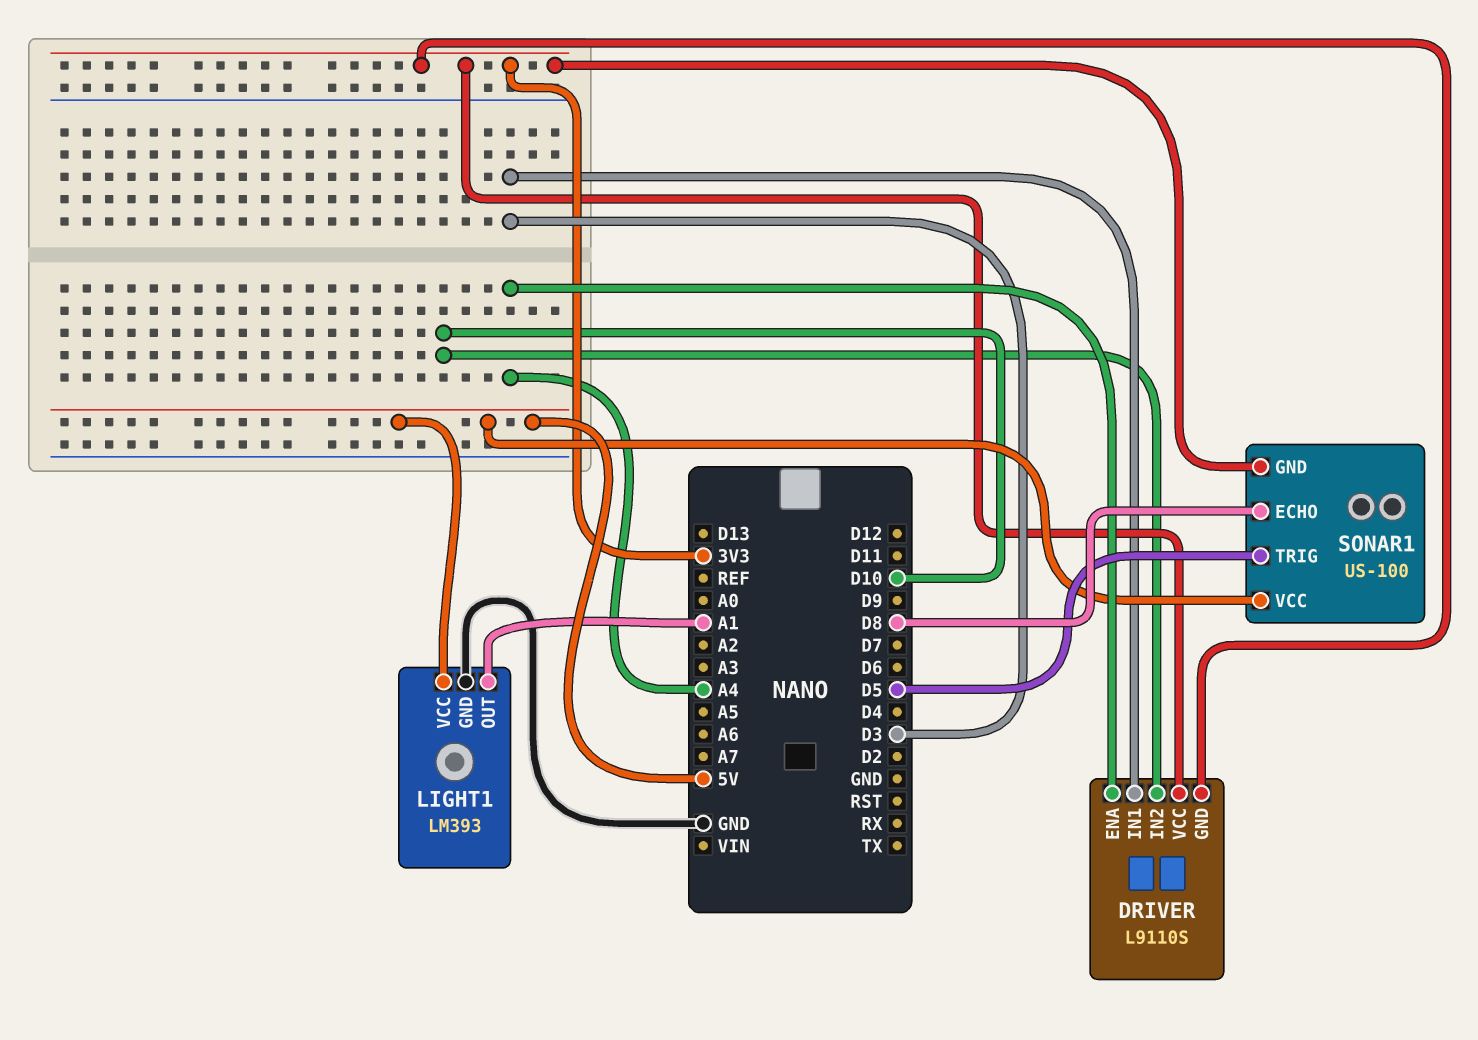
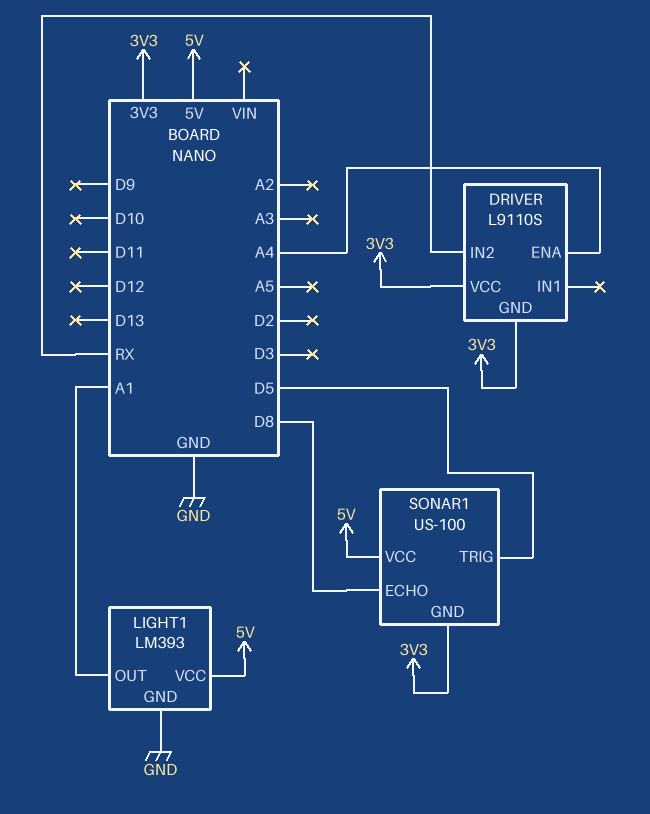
DRIVER pin IN1: D3 -> none
DRIVER pin IN2: D10 -> RX

